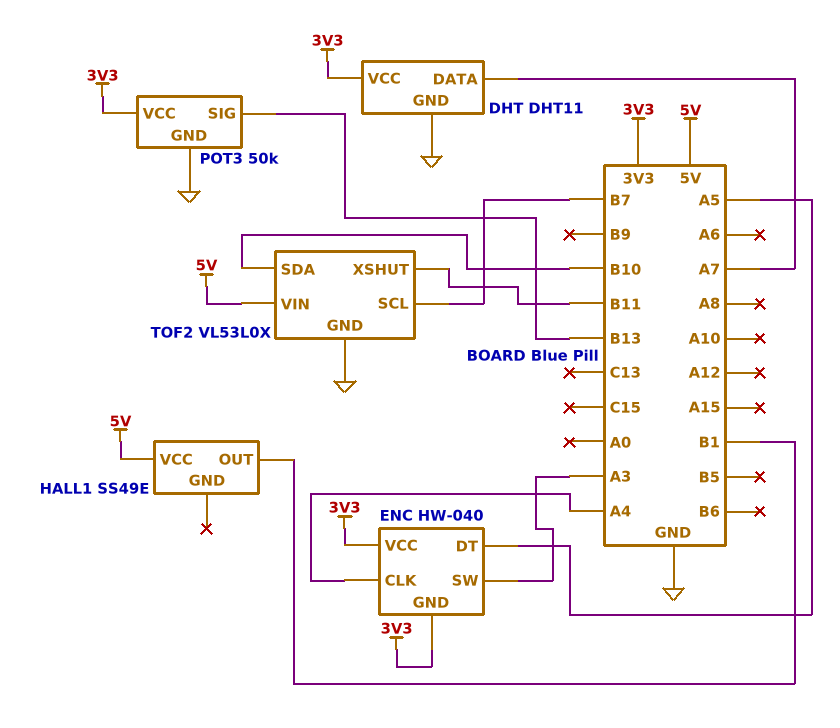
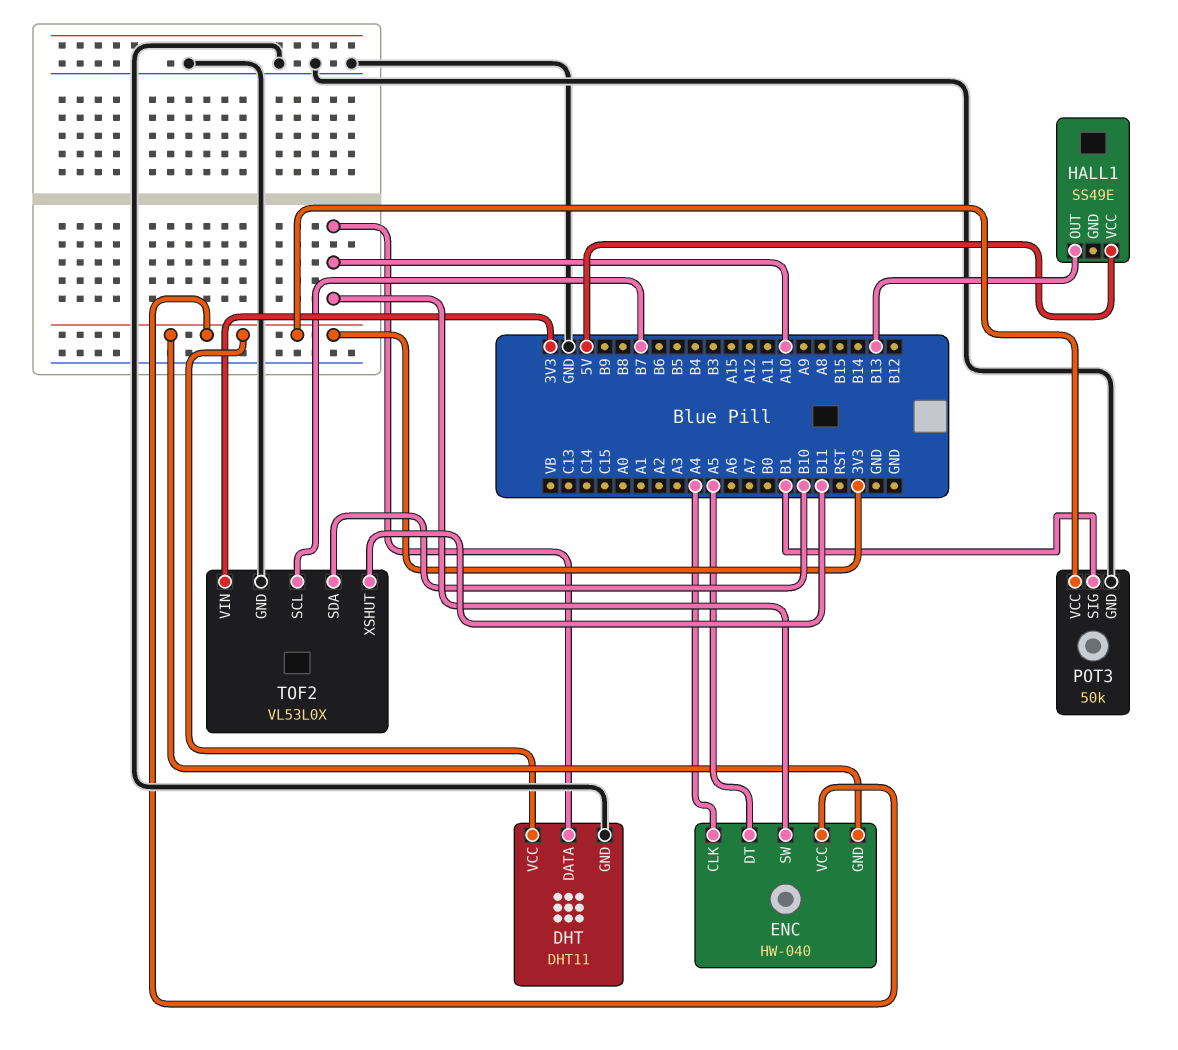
DHT pin DATA: A7 -> A10
ENC pin SW: A3 -> A10
HALL1 pin OUT: B1 -> B13
POT3 pin SIG: B13 -> B1
TOF2 pin VIN: 5V -> 3V3

